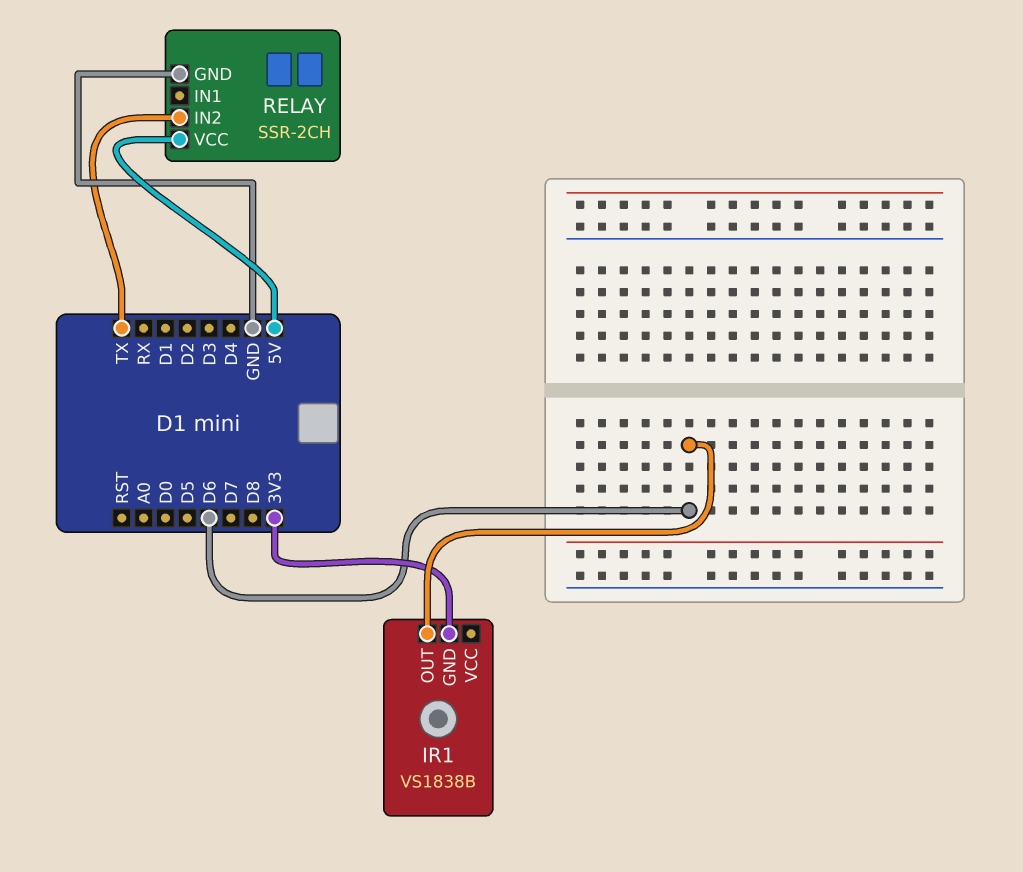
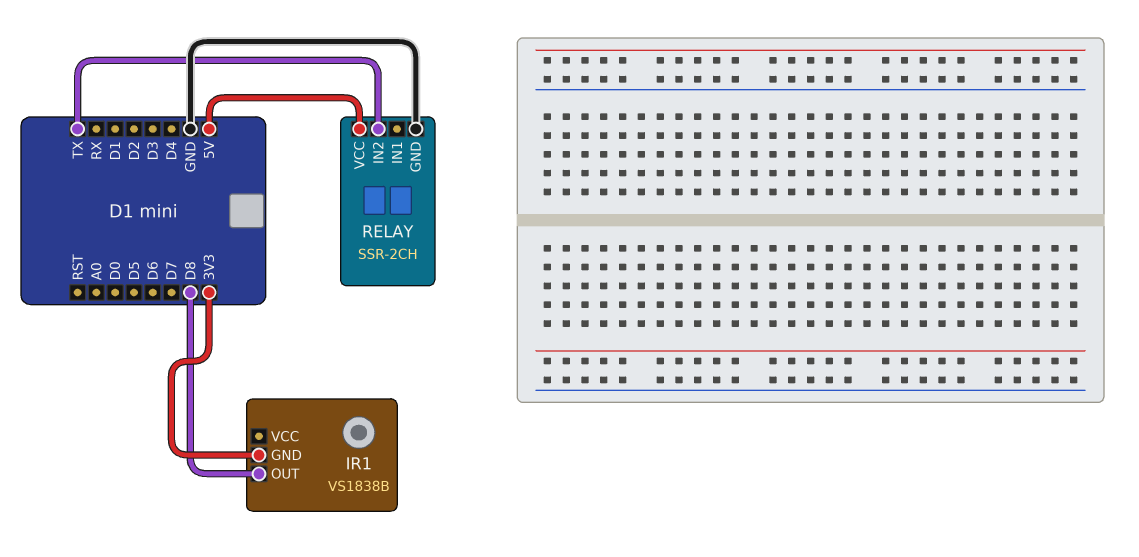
IR1 pin OUT: D6 -> D8

